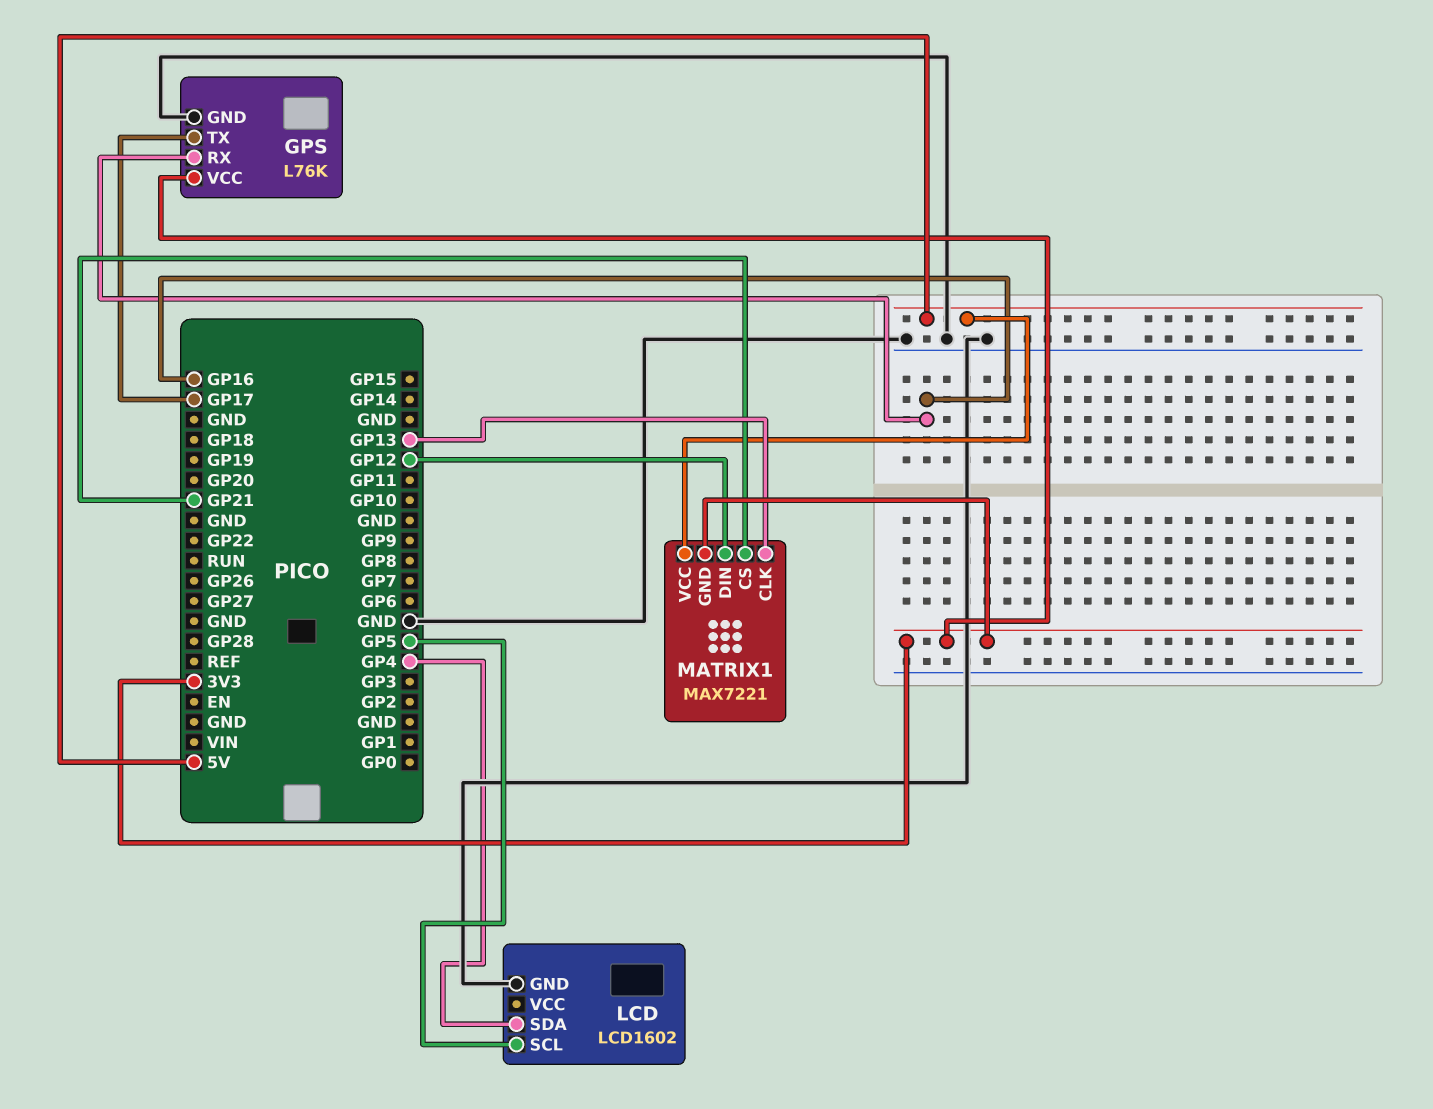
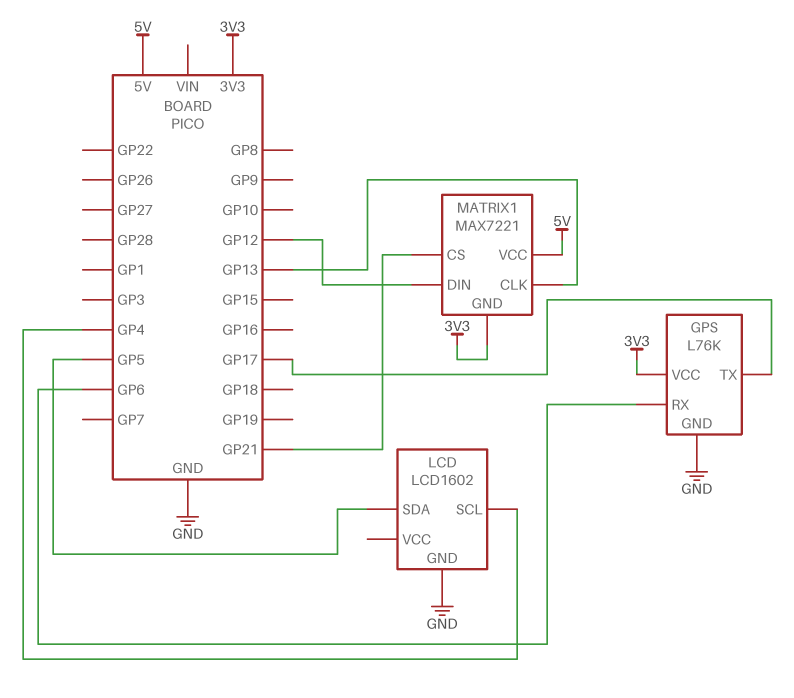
GPS pin RX: GP16 -> GP6
LCD pin SCL: GP5 -> GP4
LCD pin SDA: GP4 -> GP5

